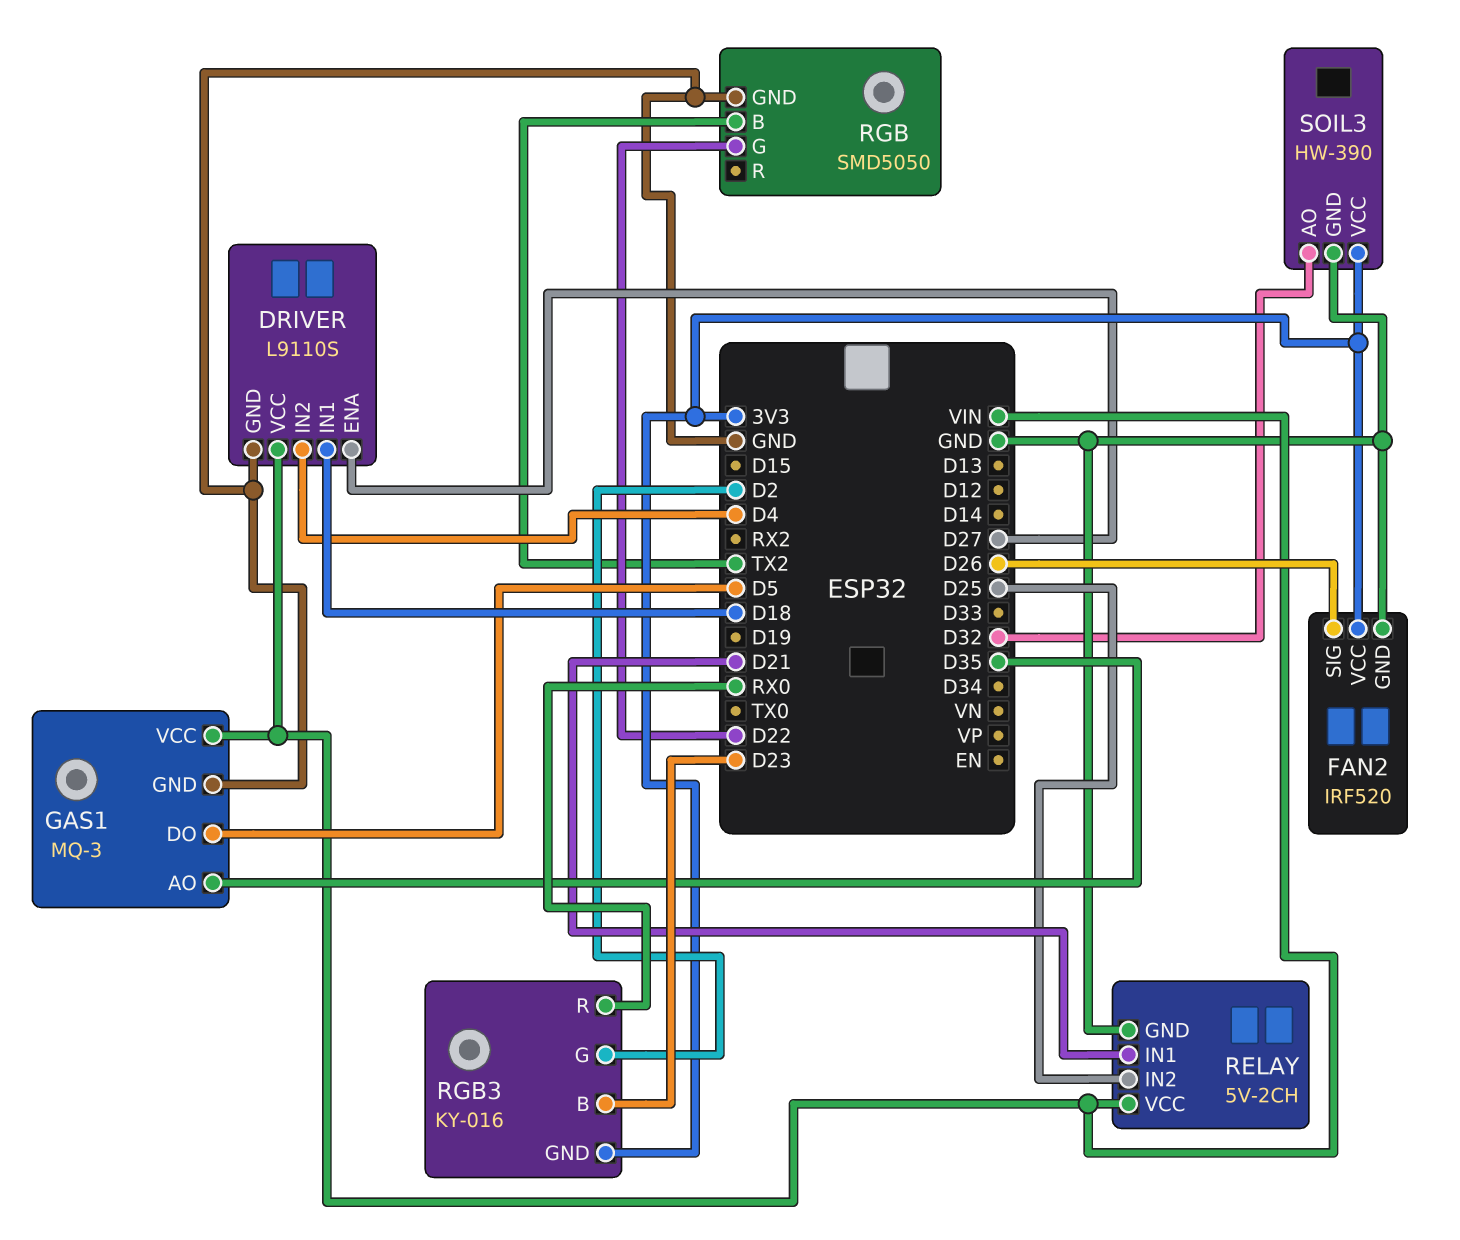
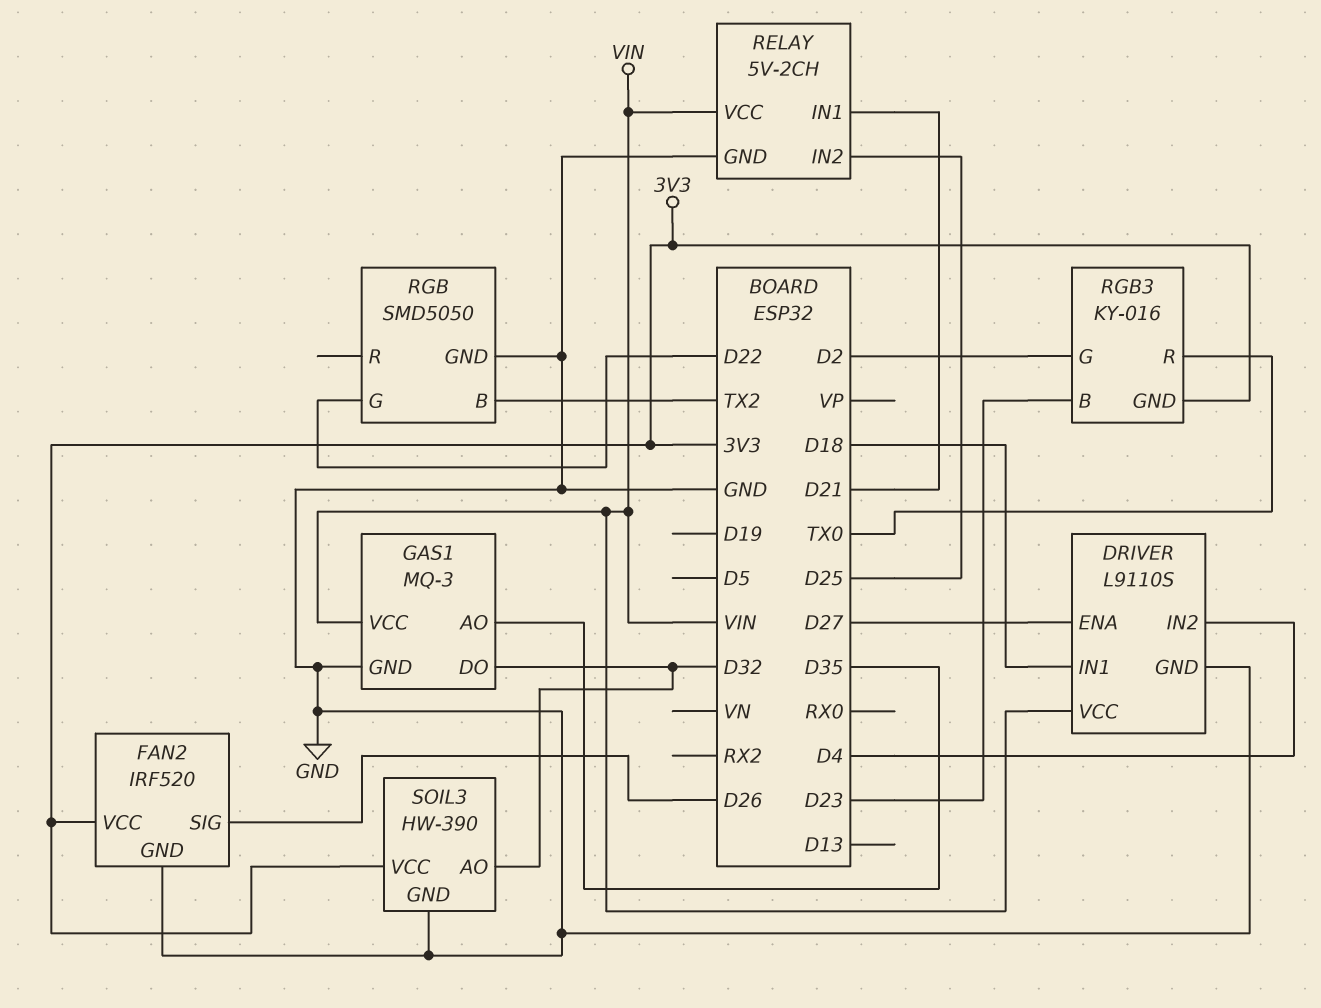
GAS1 pin DO: D5 -> D32
RGB3 pin R: RX0 -> TX0

